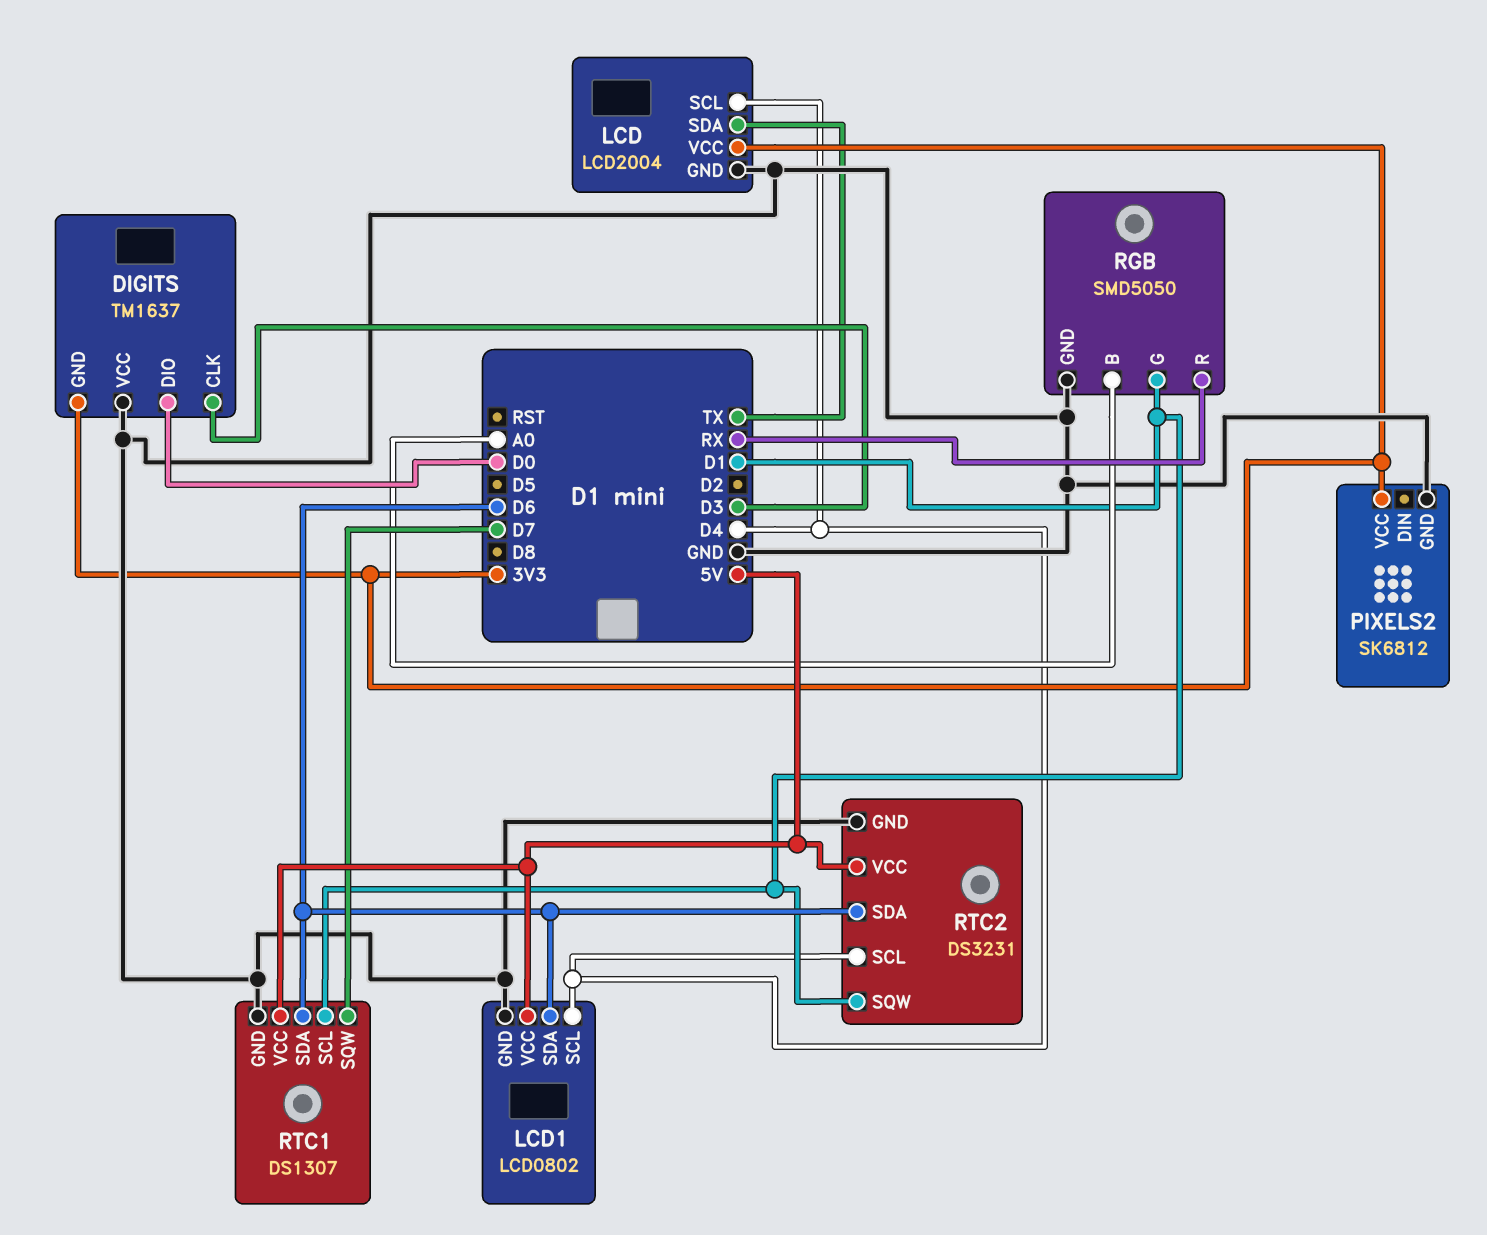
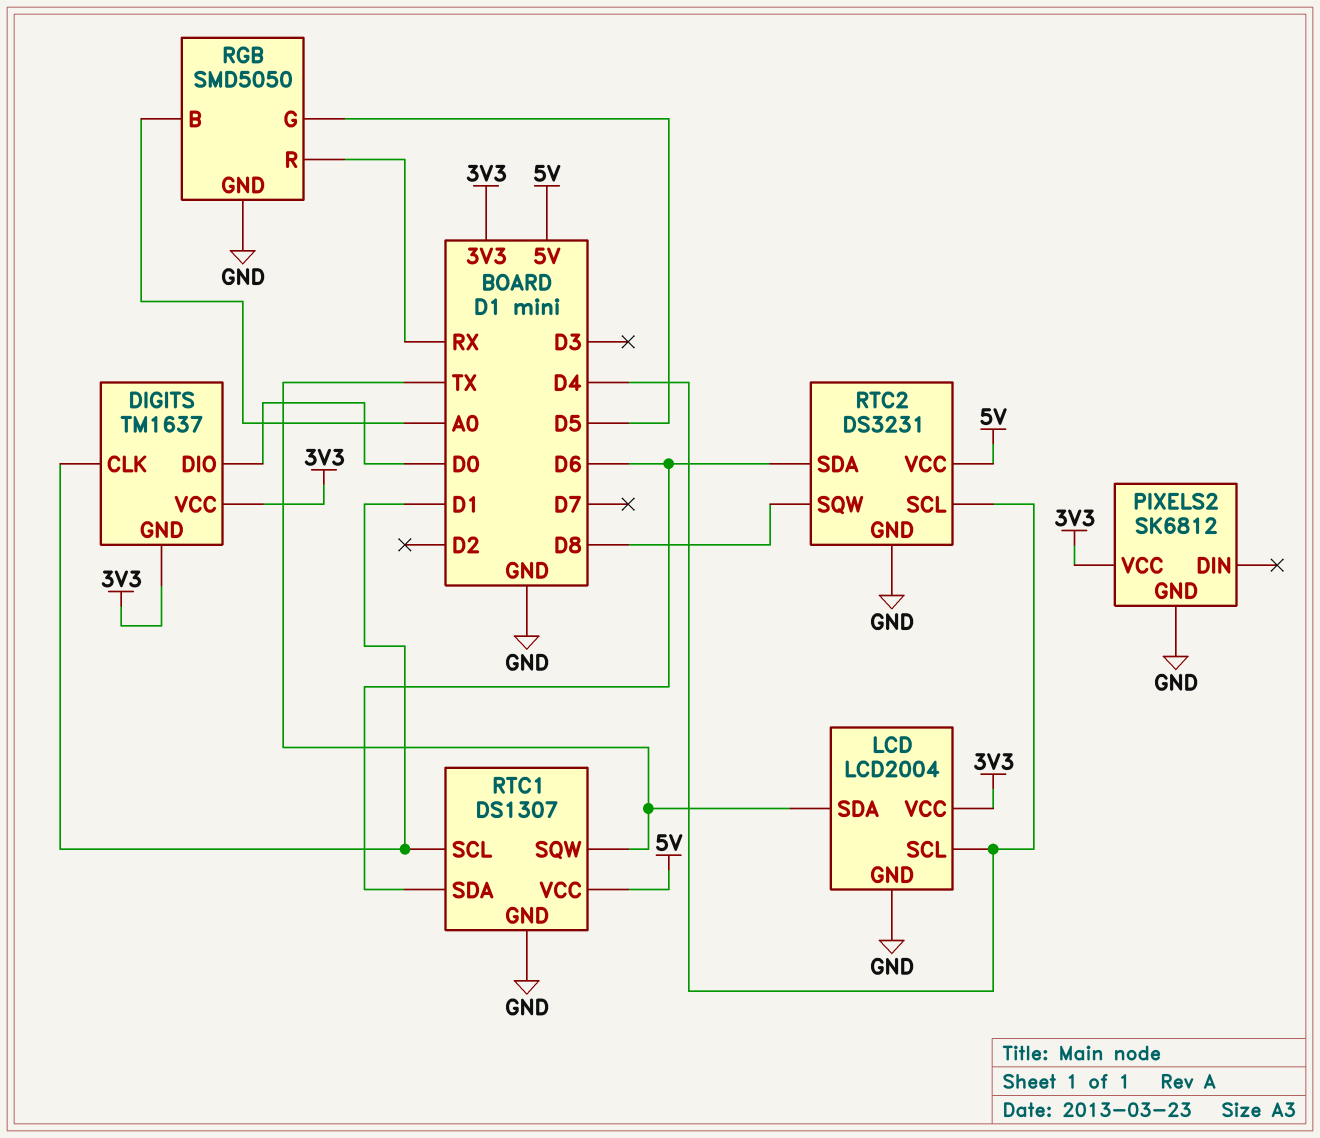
DIGITS pin CLK: D3 -> D1
DIGITS pin VCC: GND -> 3V3
LCD1: LCD0802 -> none
LCD1 pin GND: GND -> none
LCD1 pin SCL: D4 -> none
LCD1 pin SDA: D6 -> none
LCD1 pin VCC: 5V -> none
RGB pin G: D1 -> D5
RTC1 pin SQW: D7 -> TX
RTC2 pin SQW: D1 -> D8

